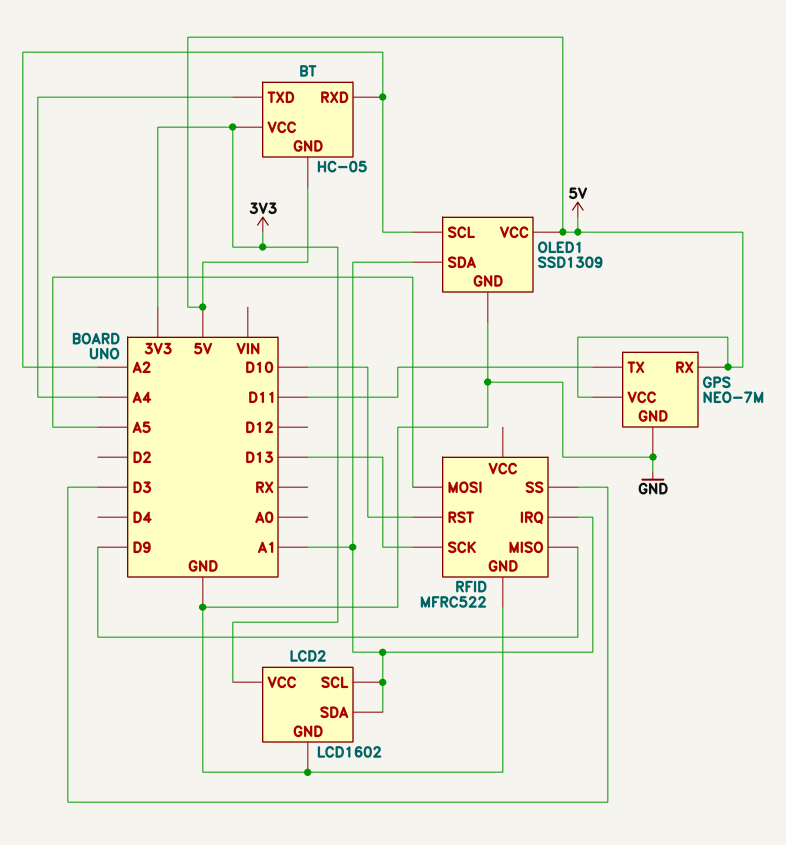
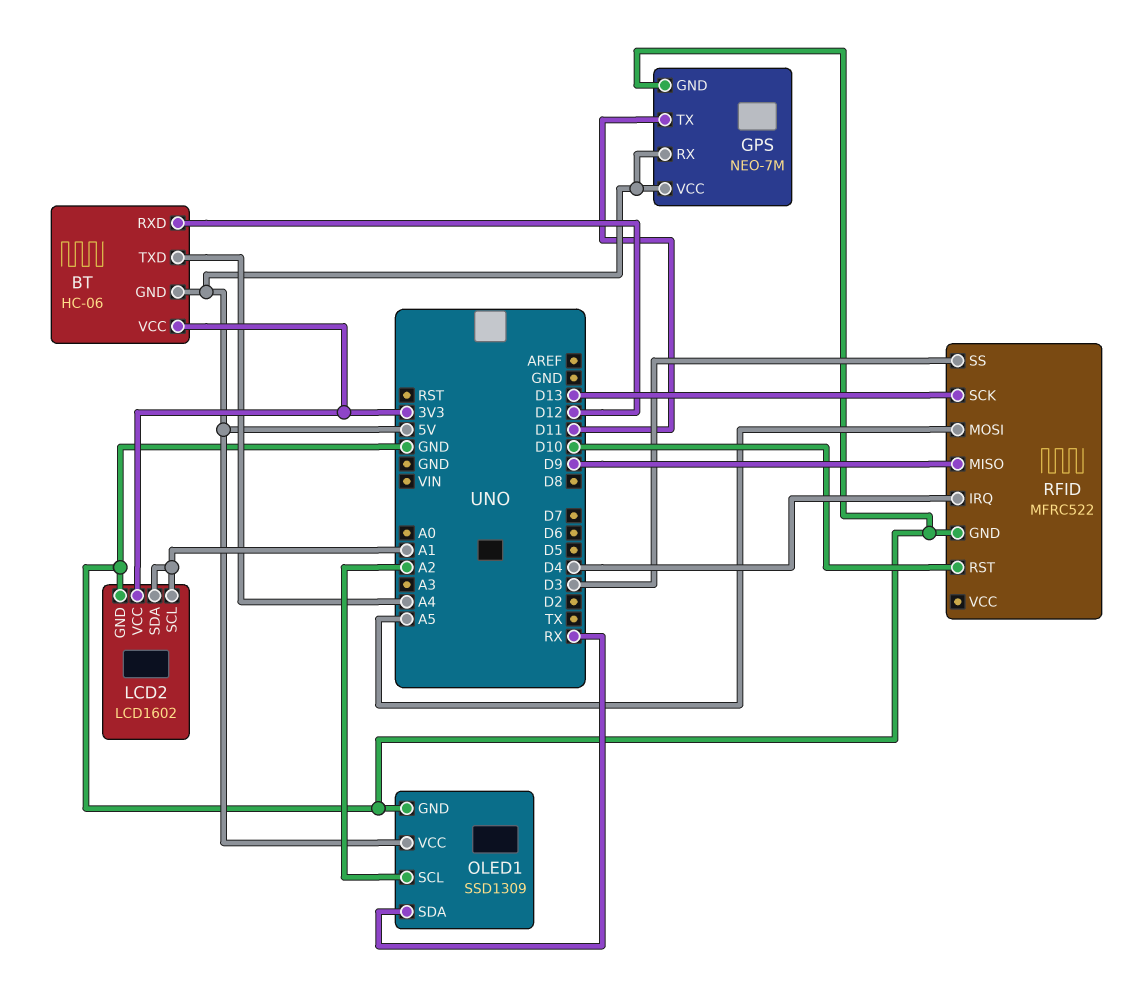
BT: HC-05 -> HC-06
BT pin RXD: A2 -> D12
OLED1 pin SDA: A1 -> RX
RFID pin IRQ: A1 -> D4

